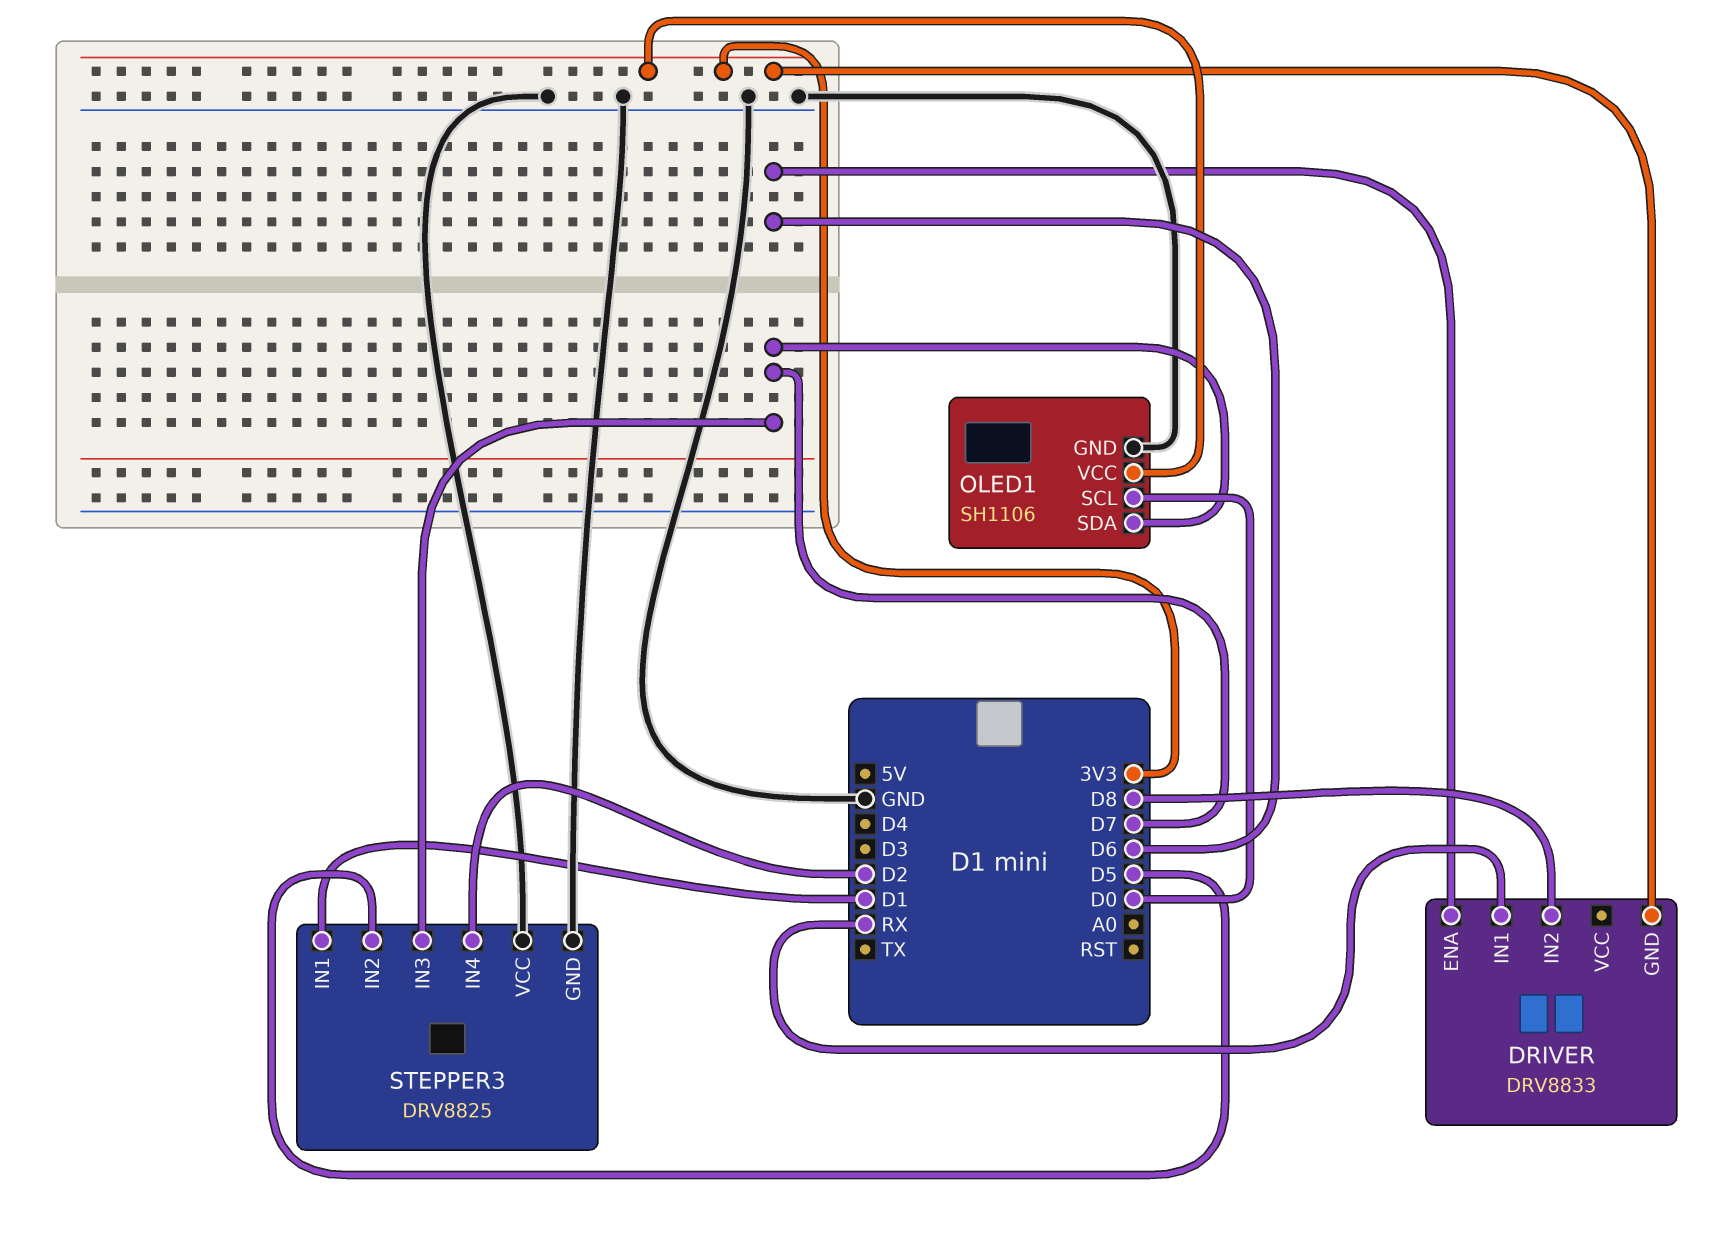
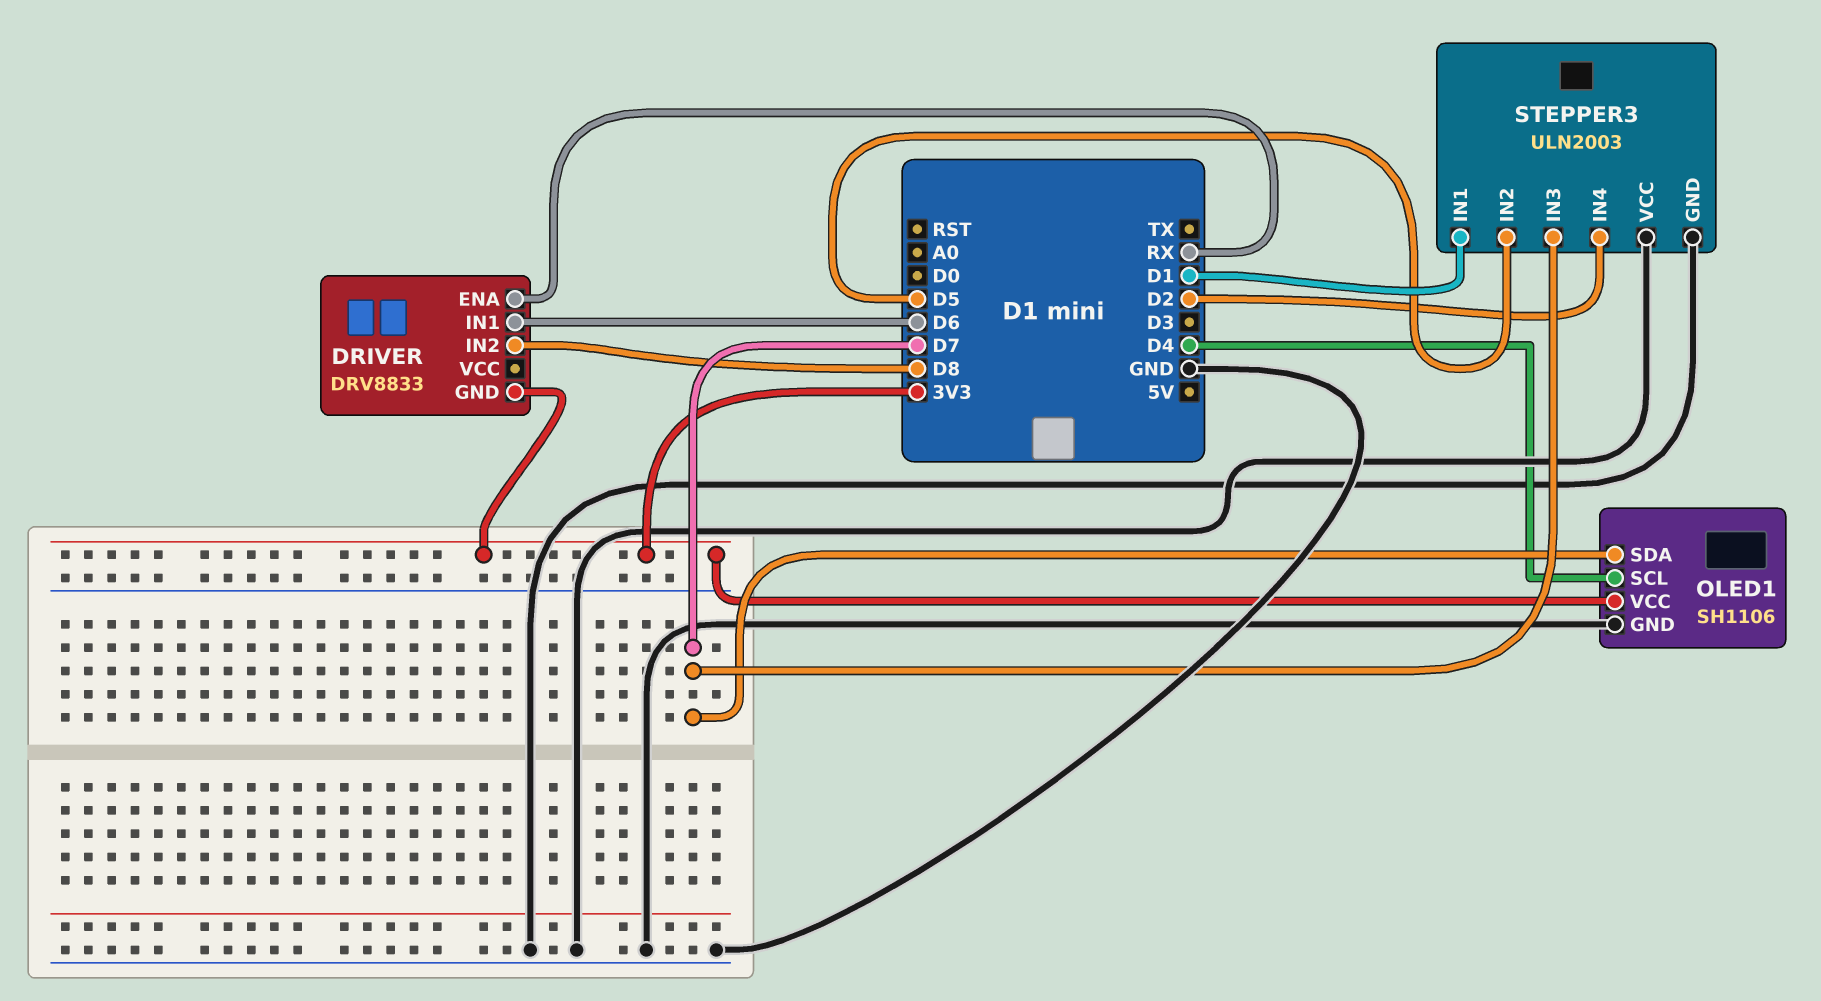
DRIVER pin ENA: D6 -> RX
DRIVER pin IN1: RX -> D6
OLED1 pin SCL: D0 -> D4
STEPPER3: DRV8825 -> ULN2003

